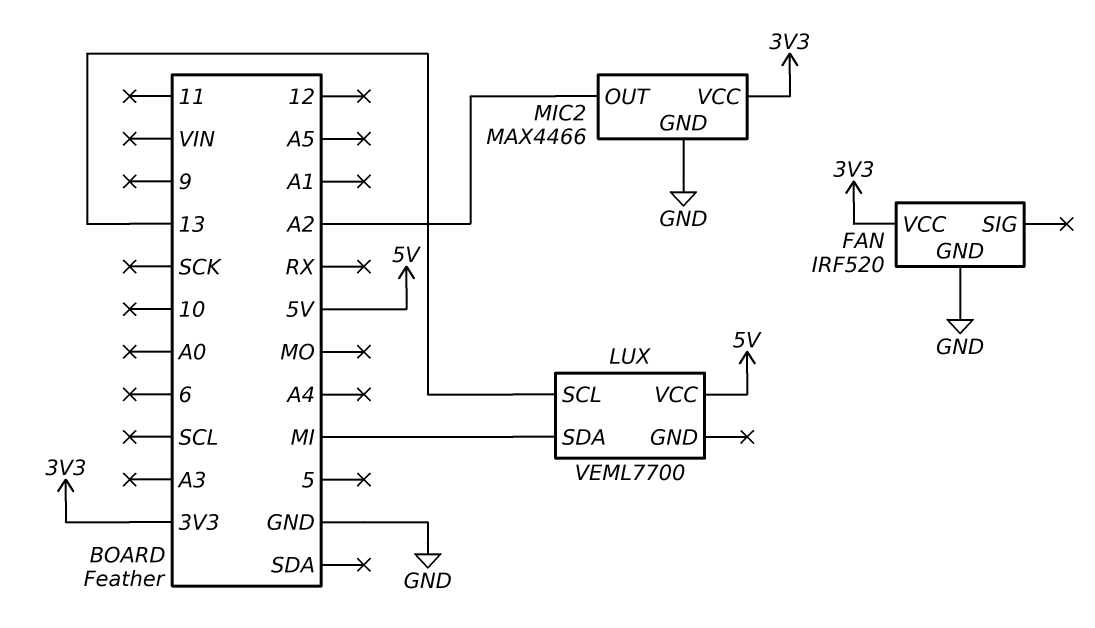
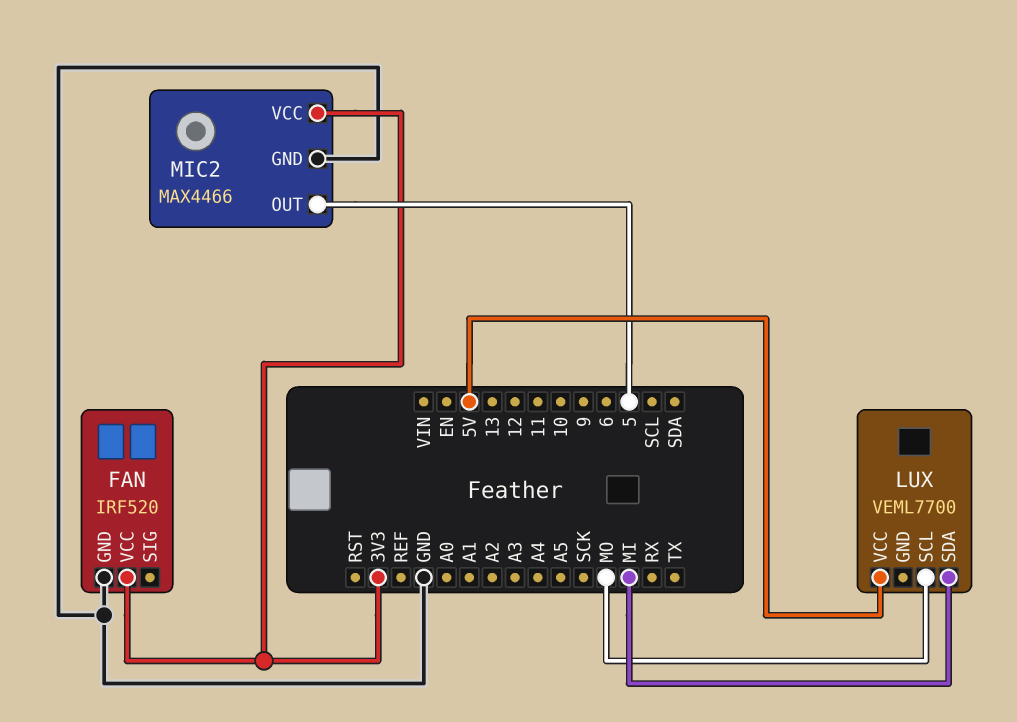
LUX pin SCL: 13 -> MO
MIC2 pin OUT: A2 -> 5

